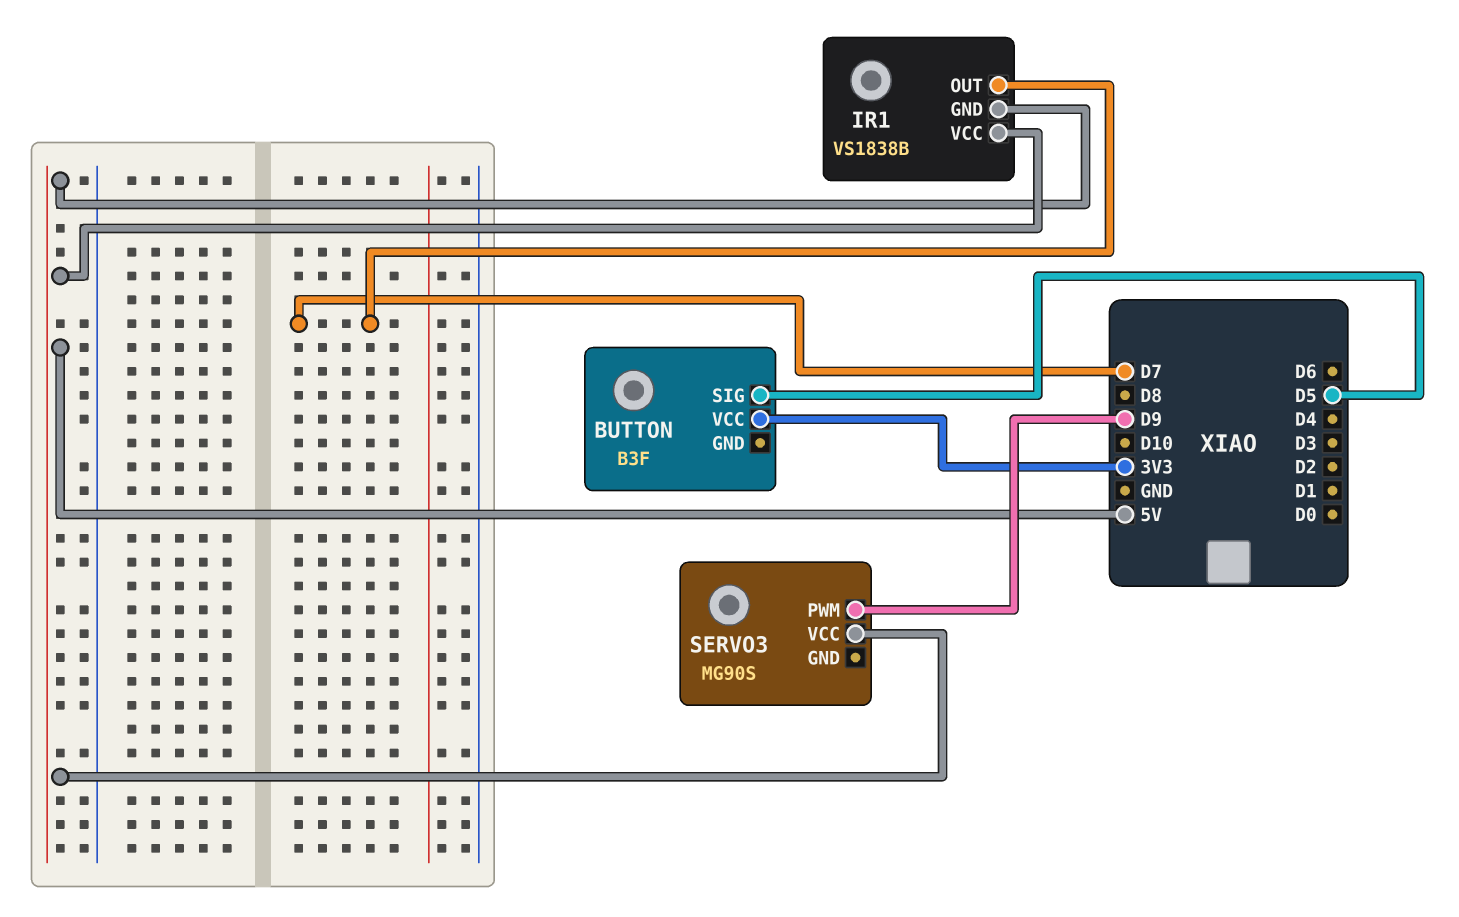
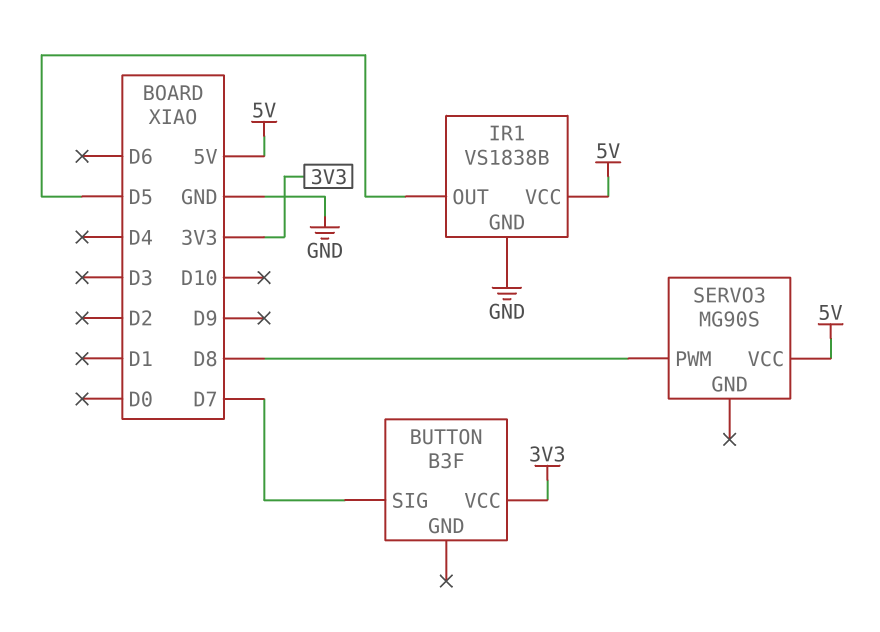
BUTTON pin SIG: D5 -> D7
IR1 pin GND: 5V -> GND
IR1 pin OUT: D7 -> D5
SERVO3 pin PWM: D9 -> D8

